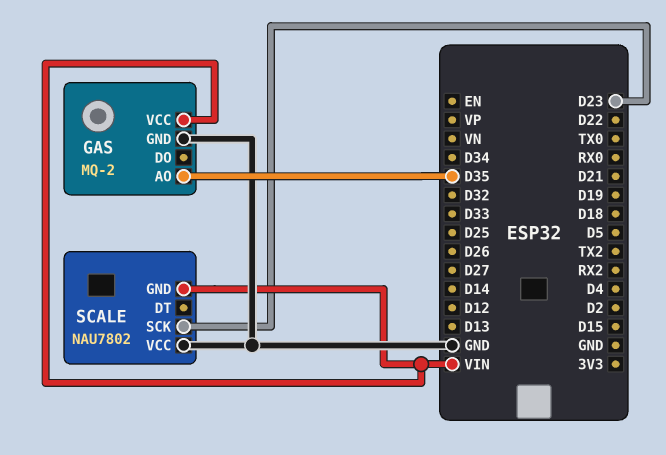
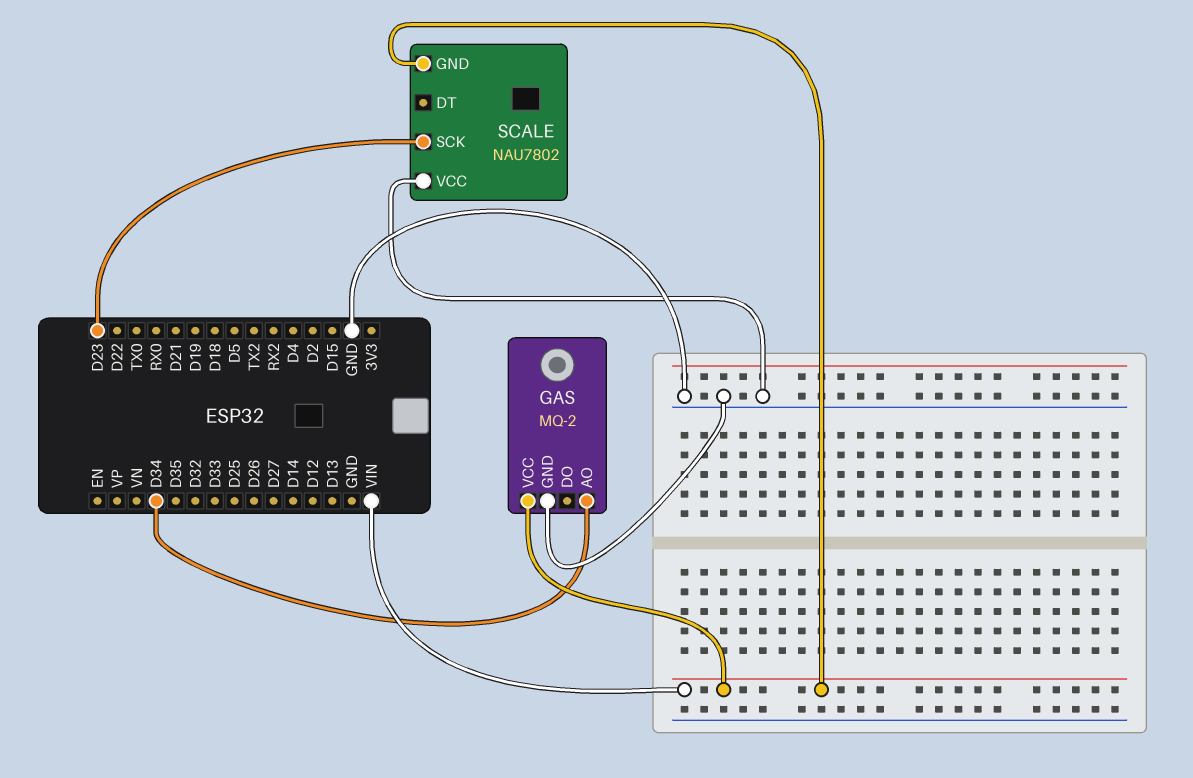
GAS pin AO: D35 -> D34

